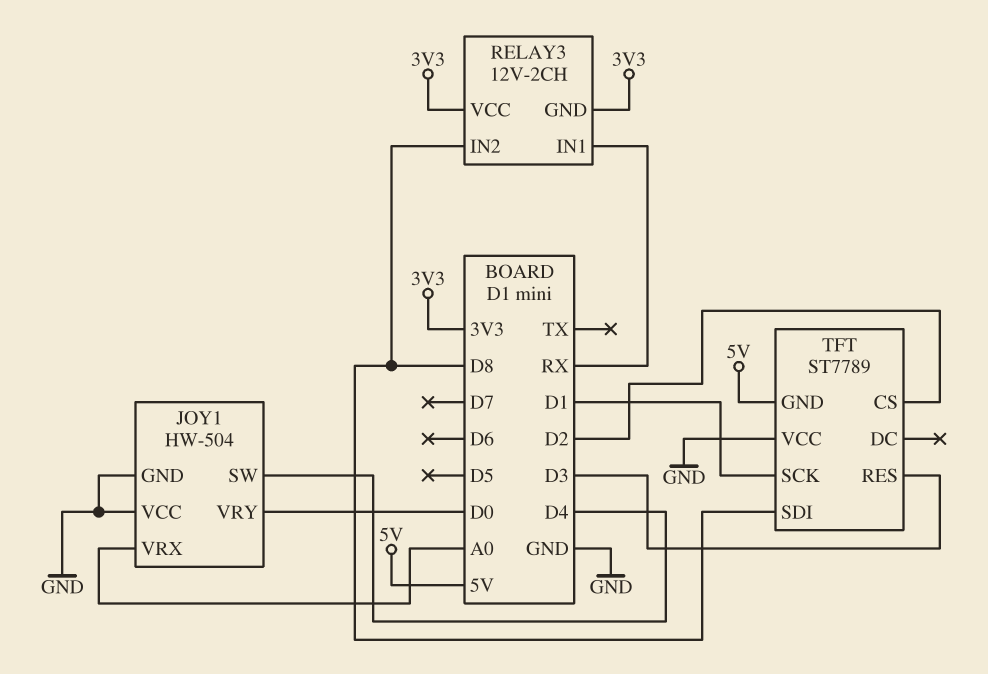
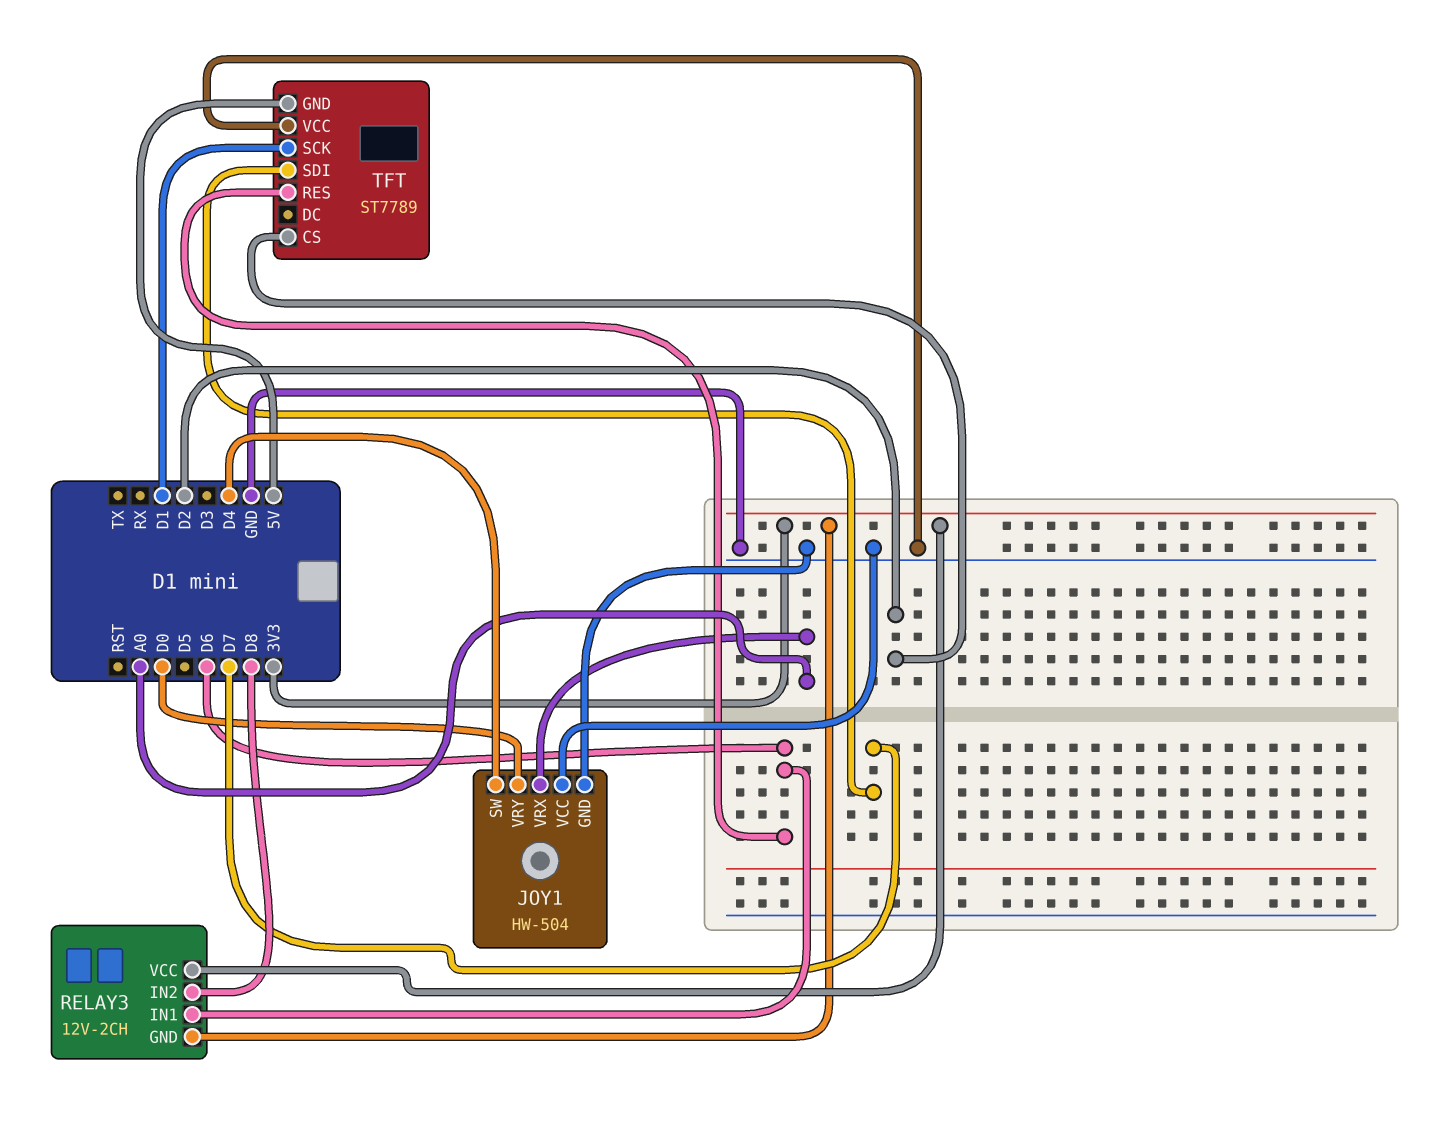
RELAY3 pin IN1: RX -> D6
TFT pin RES: D3 -> D6
TFT pin SDI: D8 -> D7

